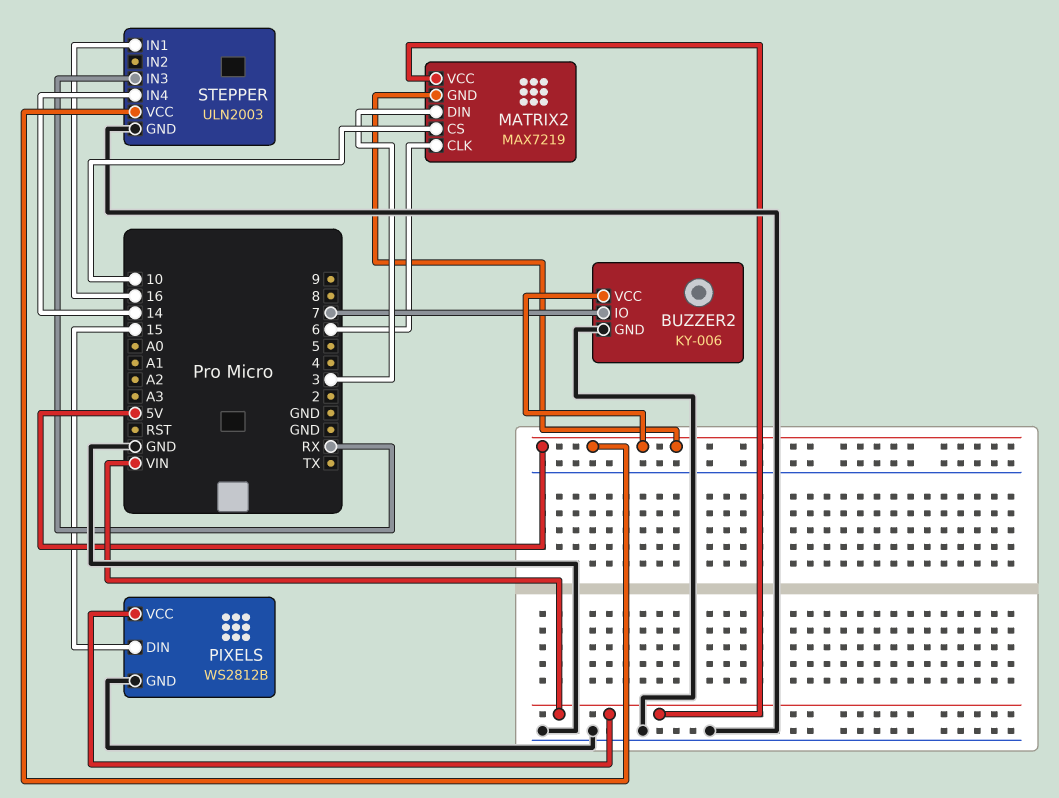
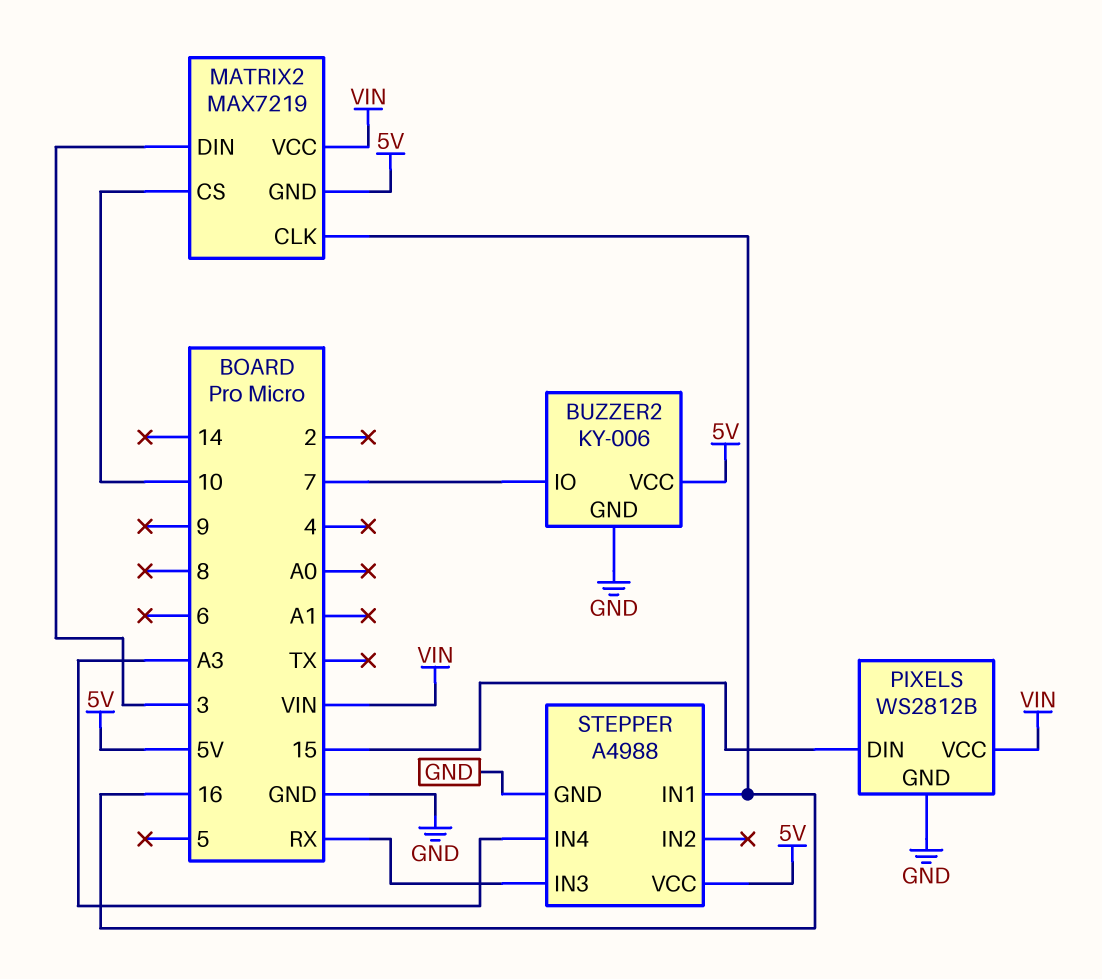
MATRIX2 pin CLK: 6 -> 16
STEPPER: ULN2003 -> A4988
STEPPER pin IN4: 14 -> A3

